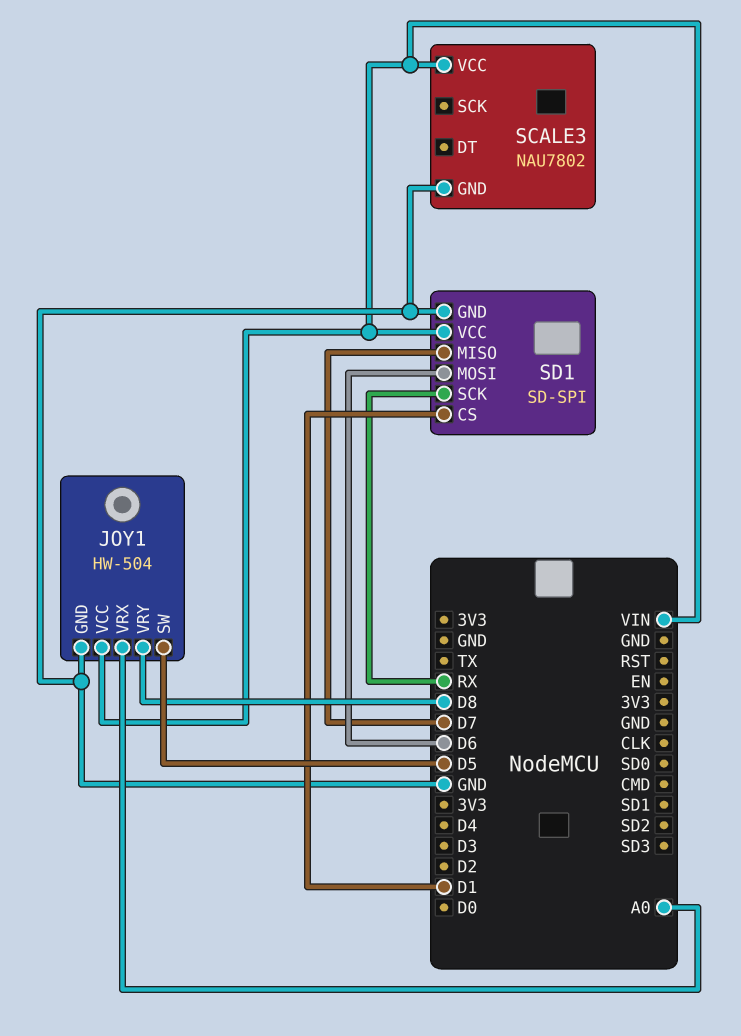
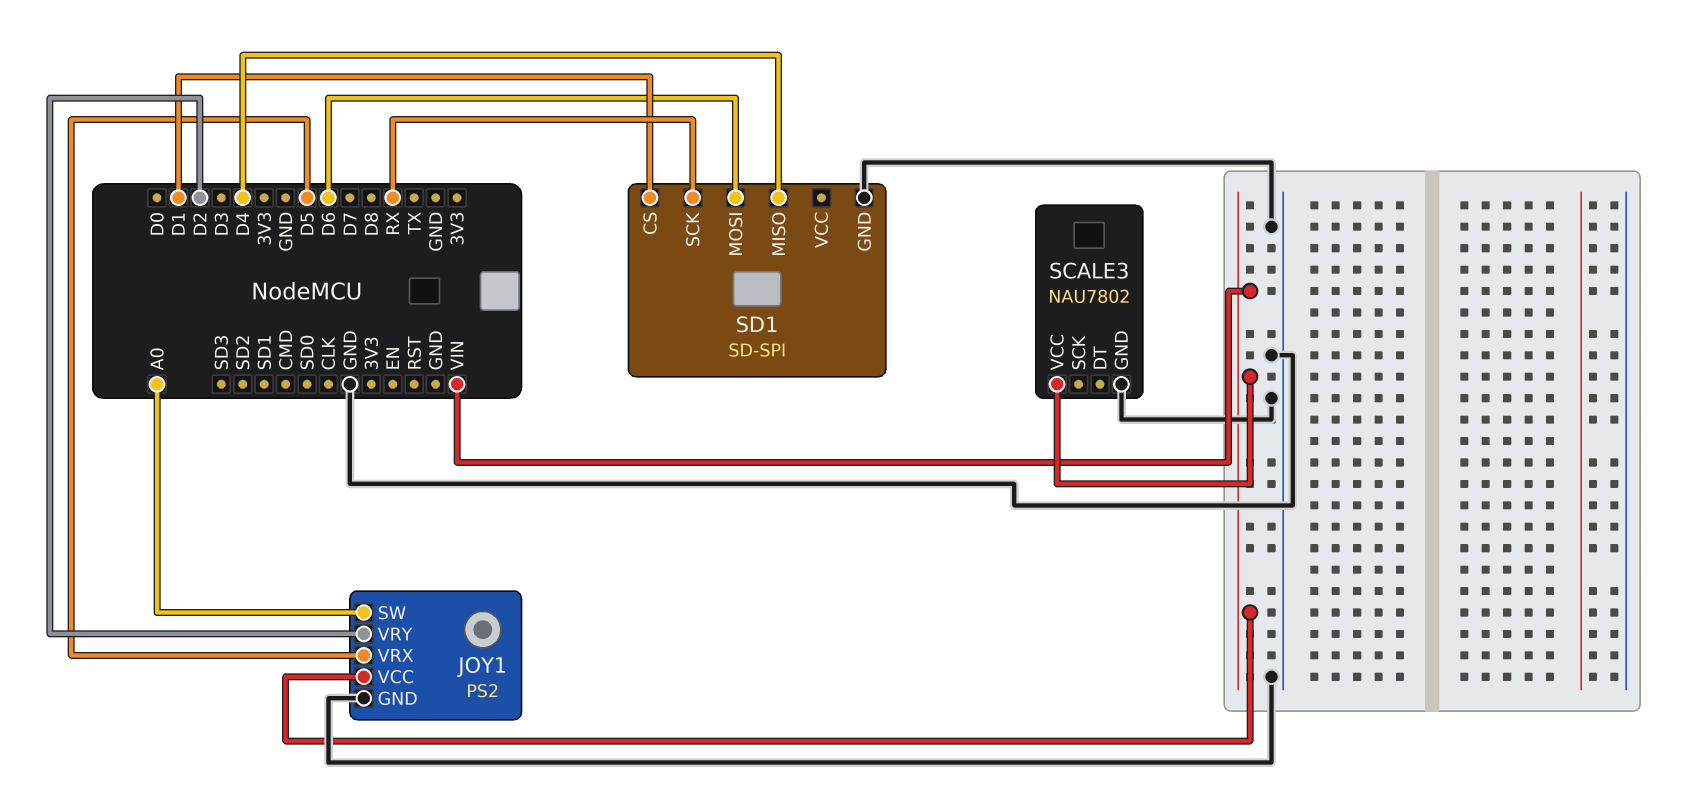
JOY1: HW-504 -> PS2
JOY1 pin SW: D5 -> A0
JOY1 pin VRX: A0 -> D5
JOY1 pin VRY: D8 -> D2
SD1 pin MISO: D7 -> D4
SD1 pin VCC: VIN -> none

